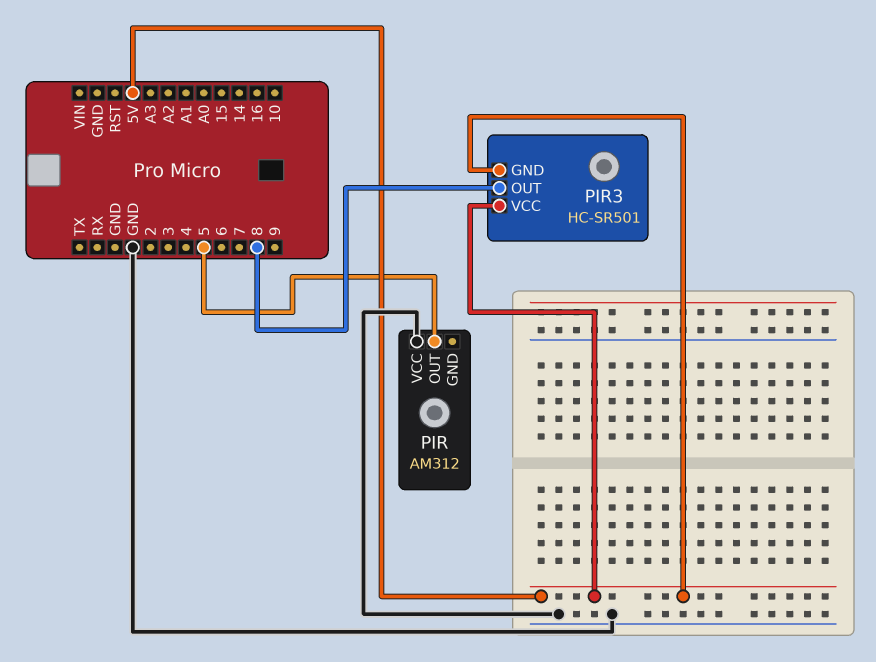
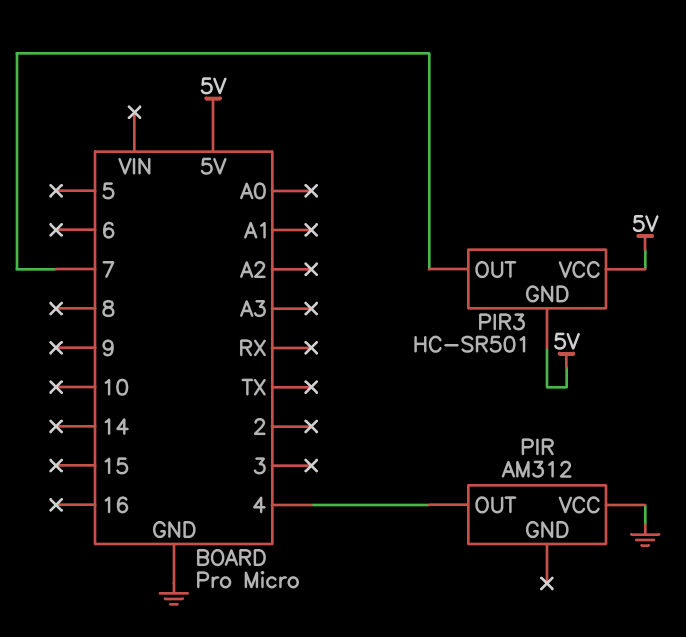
PIR pin OUT: 5 -> 4
PIR3 pin OUT: 8 -> 7

